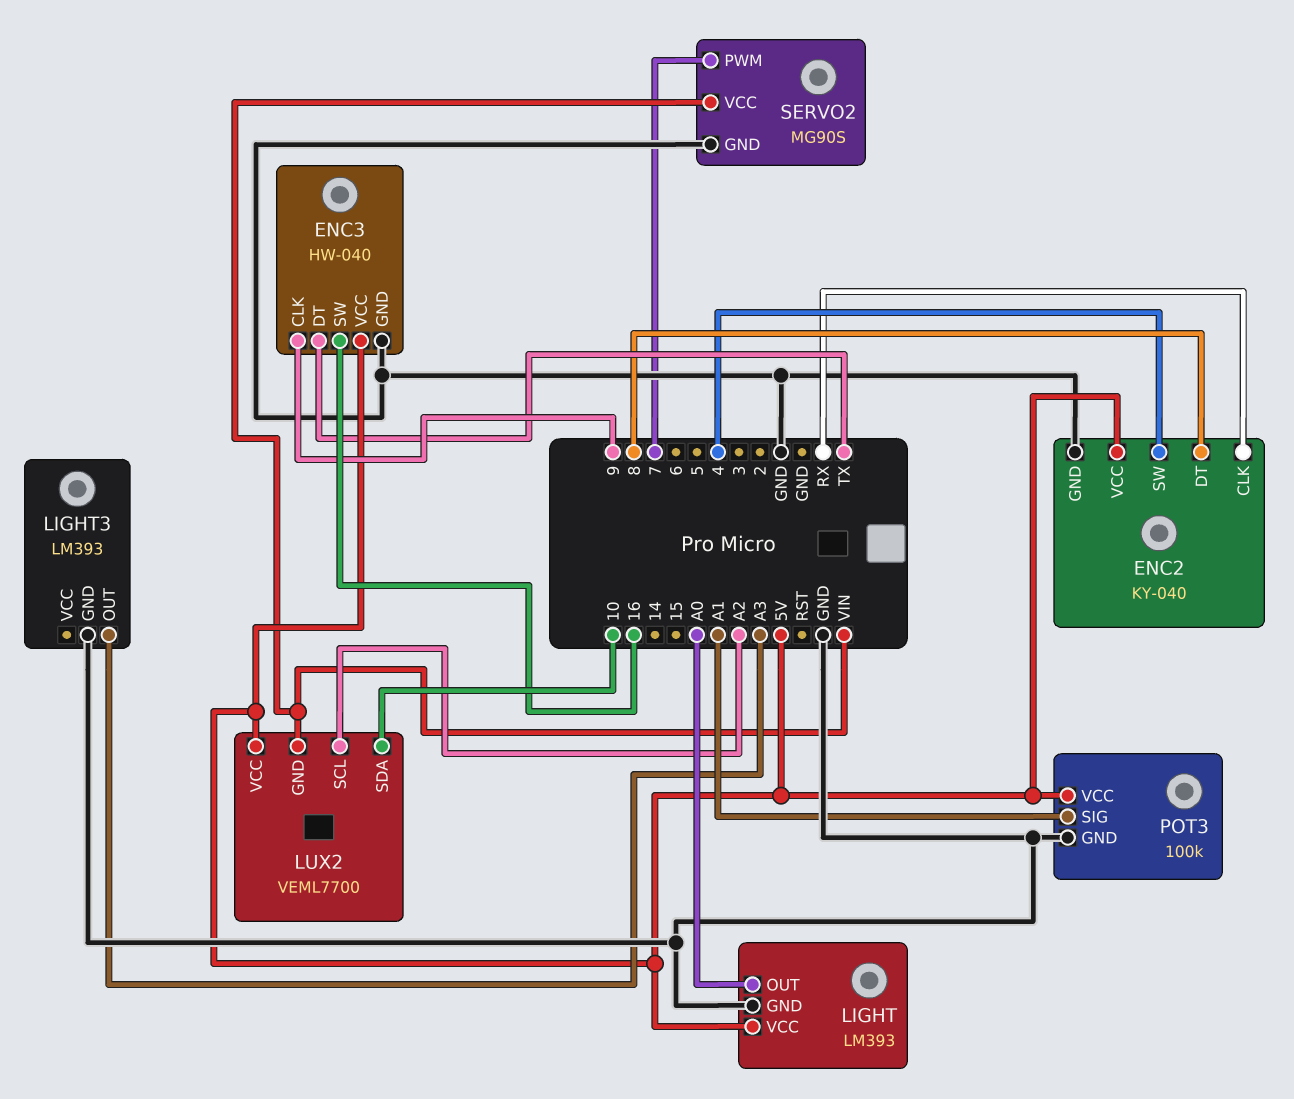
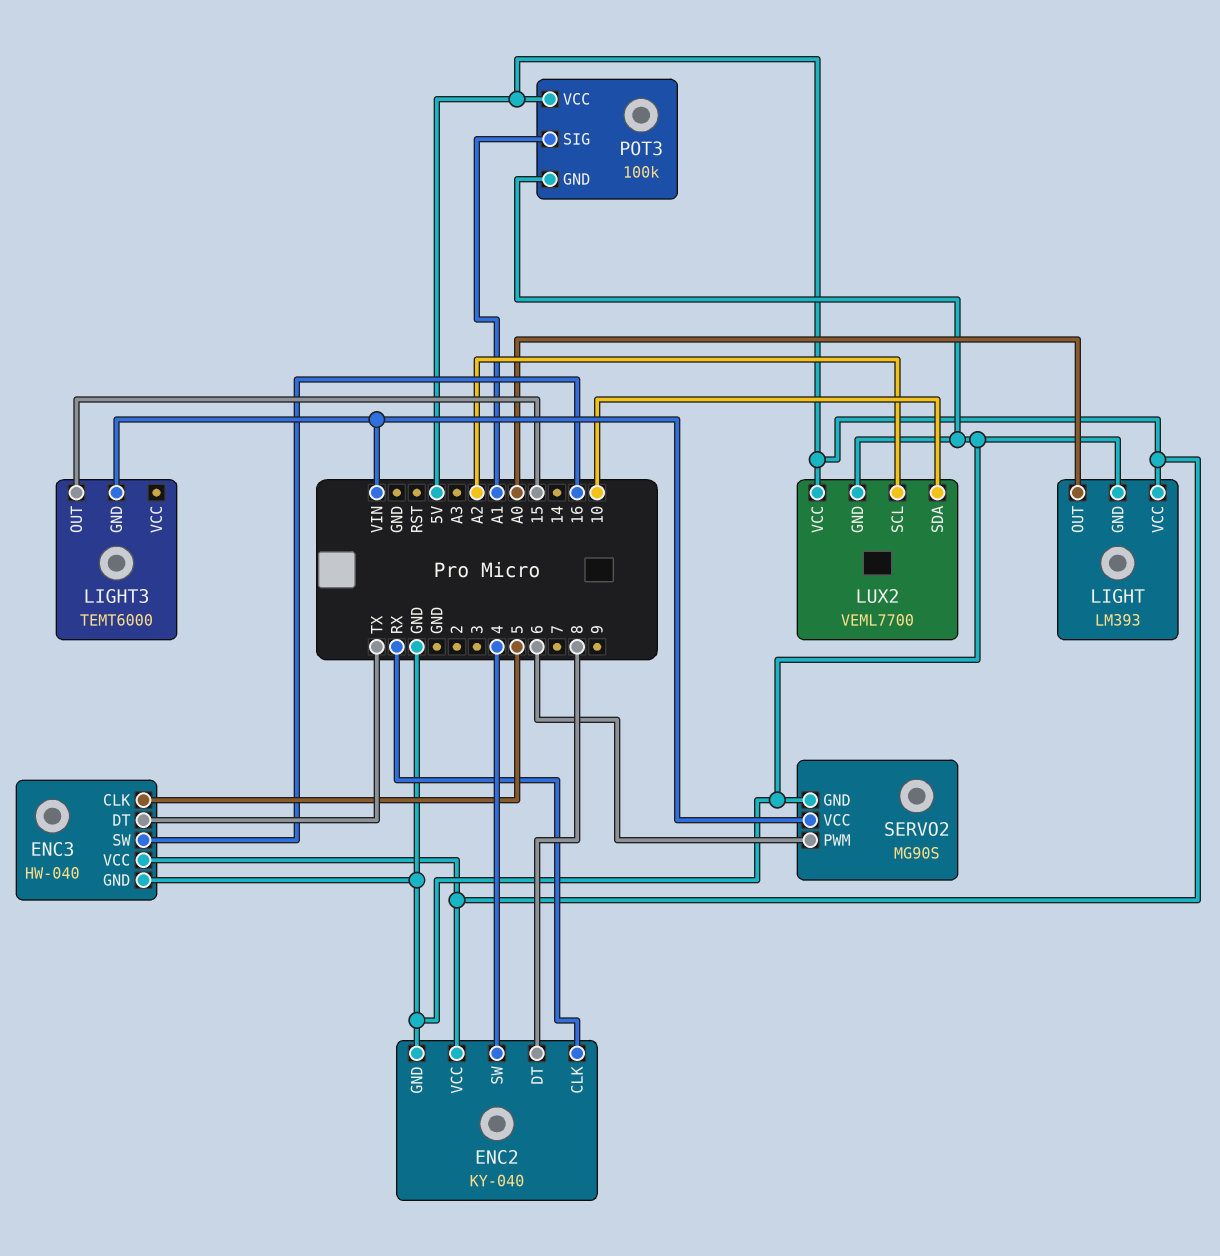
ENC3 pin CLK: 9 -> 5
LIGHT3: LM393 -> TEMT6000
LIGHT3 pin GND: GND -> VIN
LIGHT3 pin OUT: A3 -> 15
LUX2 pin GND: VIN -> GND
SERVO2 pin PWM: 7 -> 6

